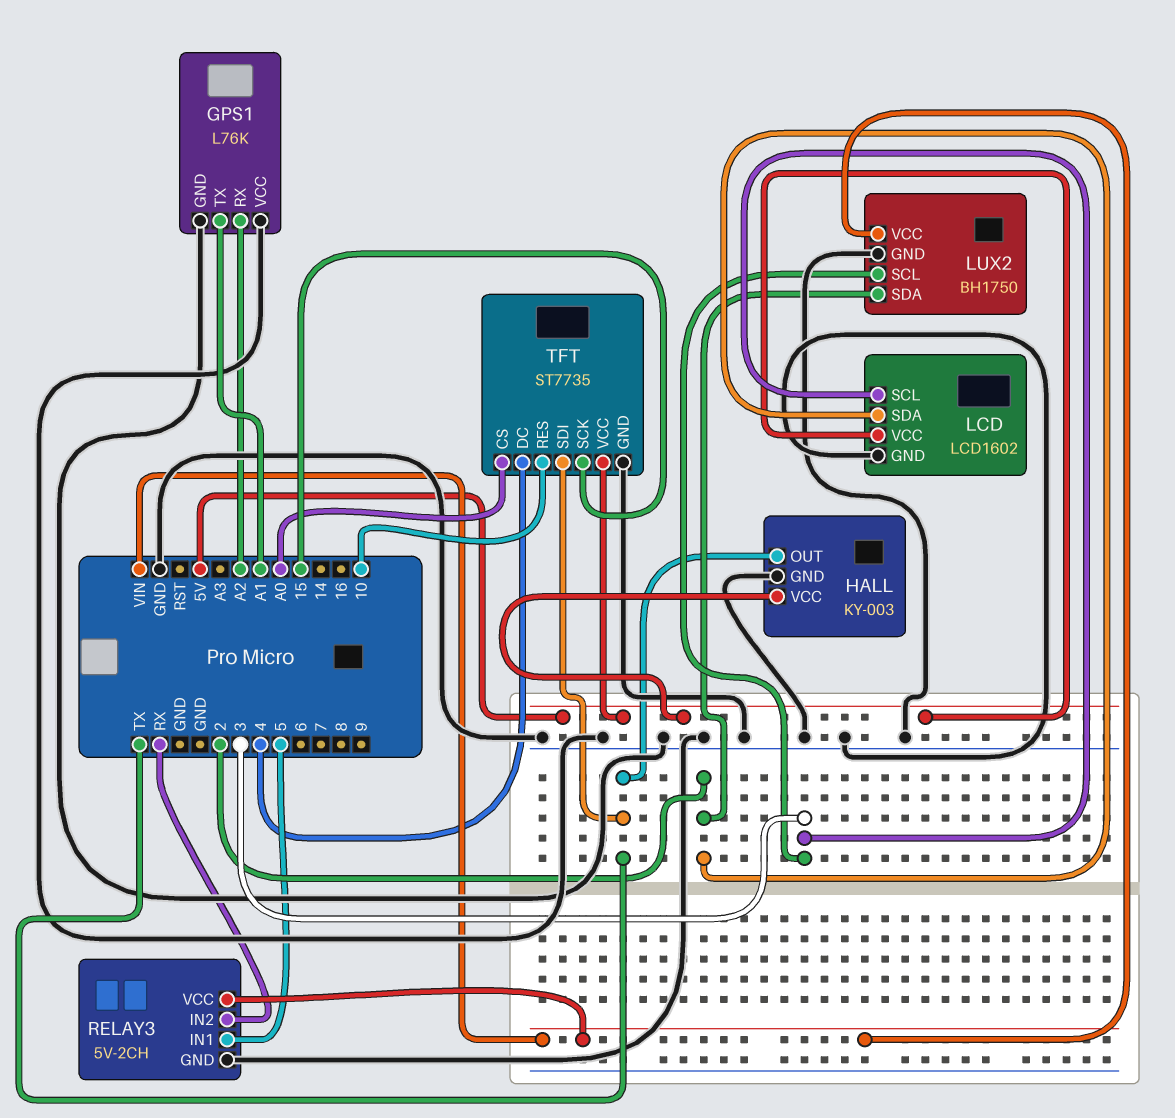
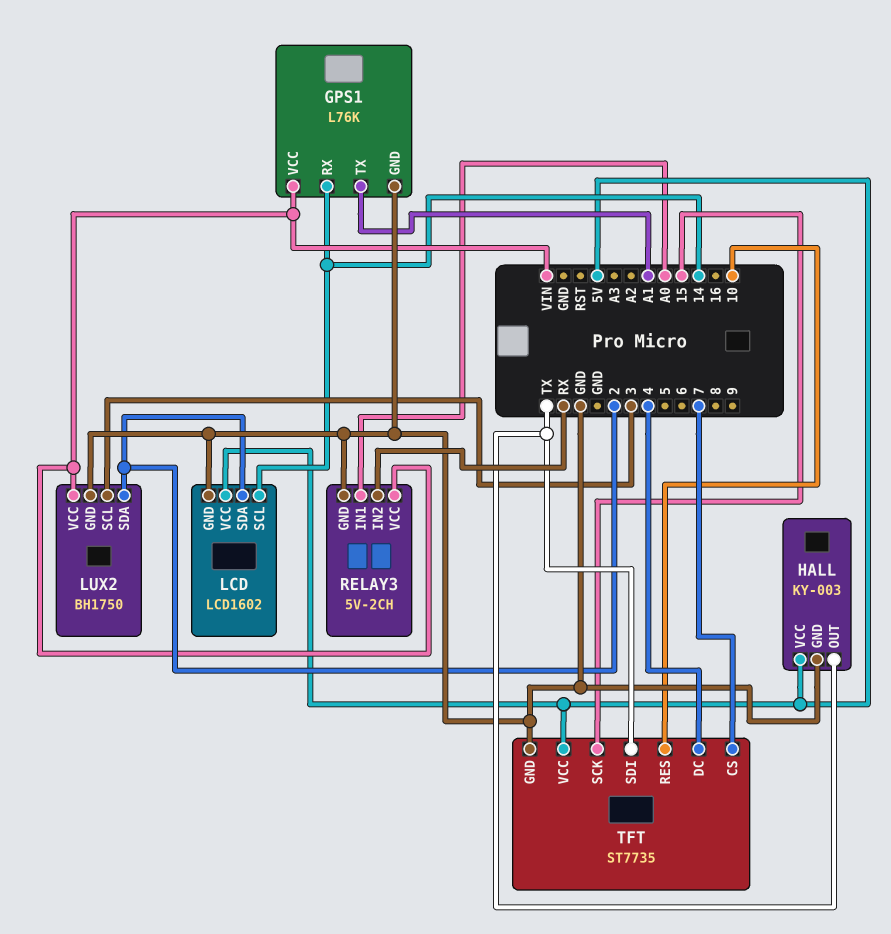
GPS1 pin RX: A2 -> 14
GPS1 pin VCC: GND -> VIN
LCD pin SCL: 3 -> 14
RELAY3 pin IN1: 5 -> A0
TFT pin CS: A0 -> 7

